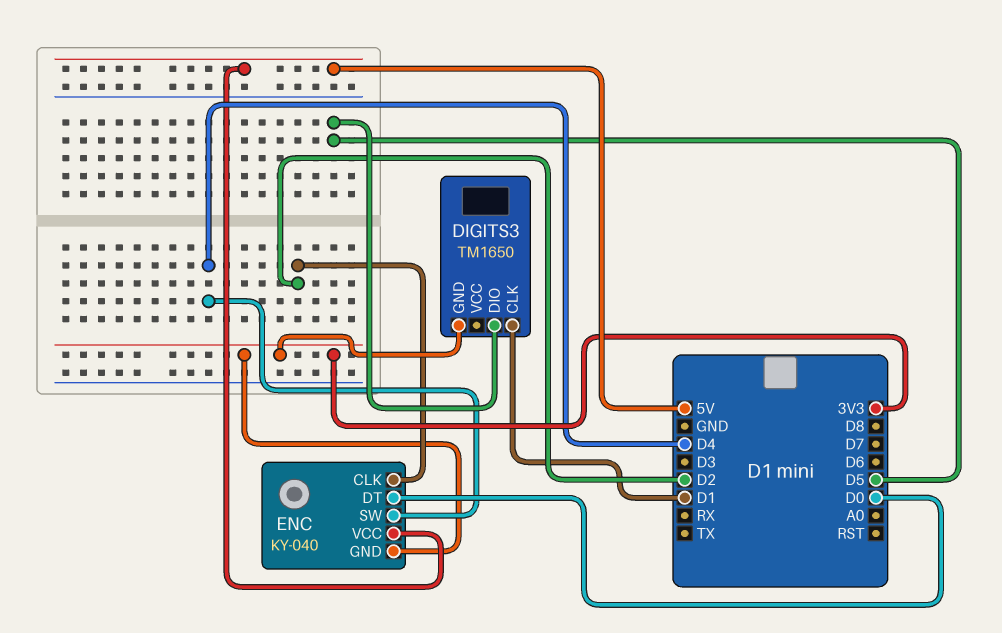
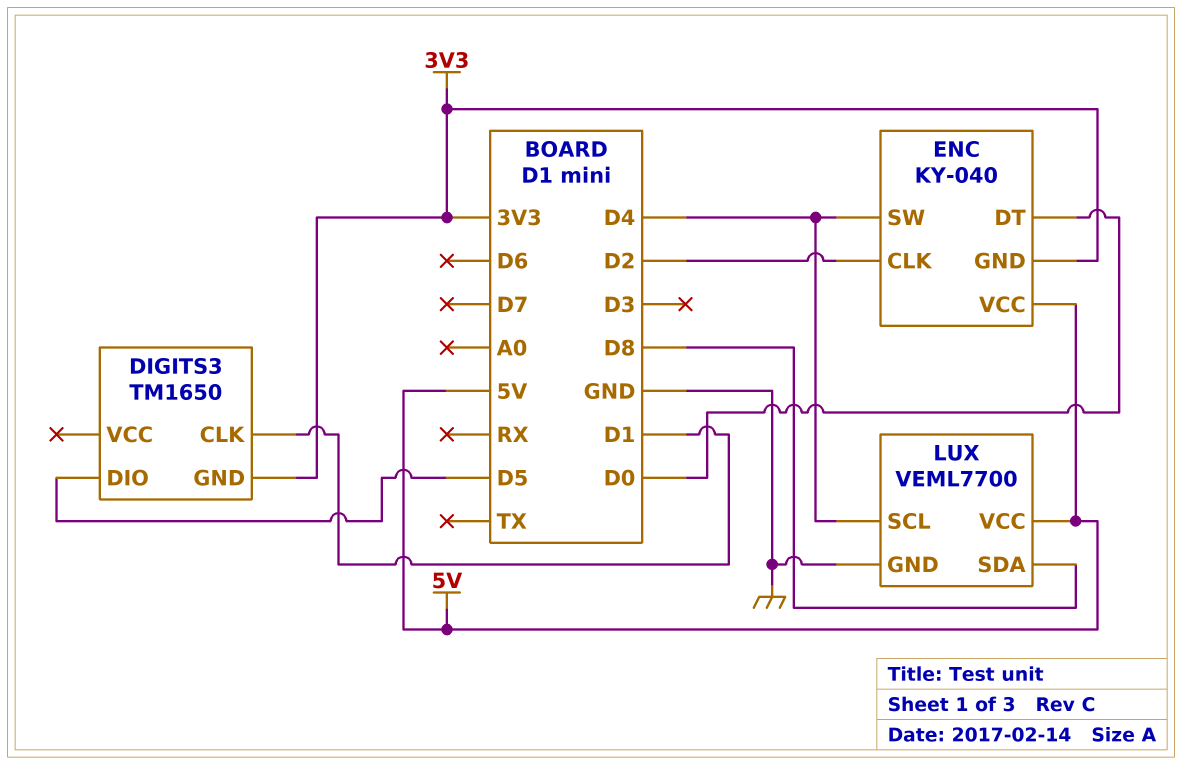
LUX: none -> VEML7700
LUX pin GND: none -> GND
LUX pin SCL: none -> D4
LUX pin SDA: none -> D8
LUX pin VCC: none -> 5V

